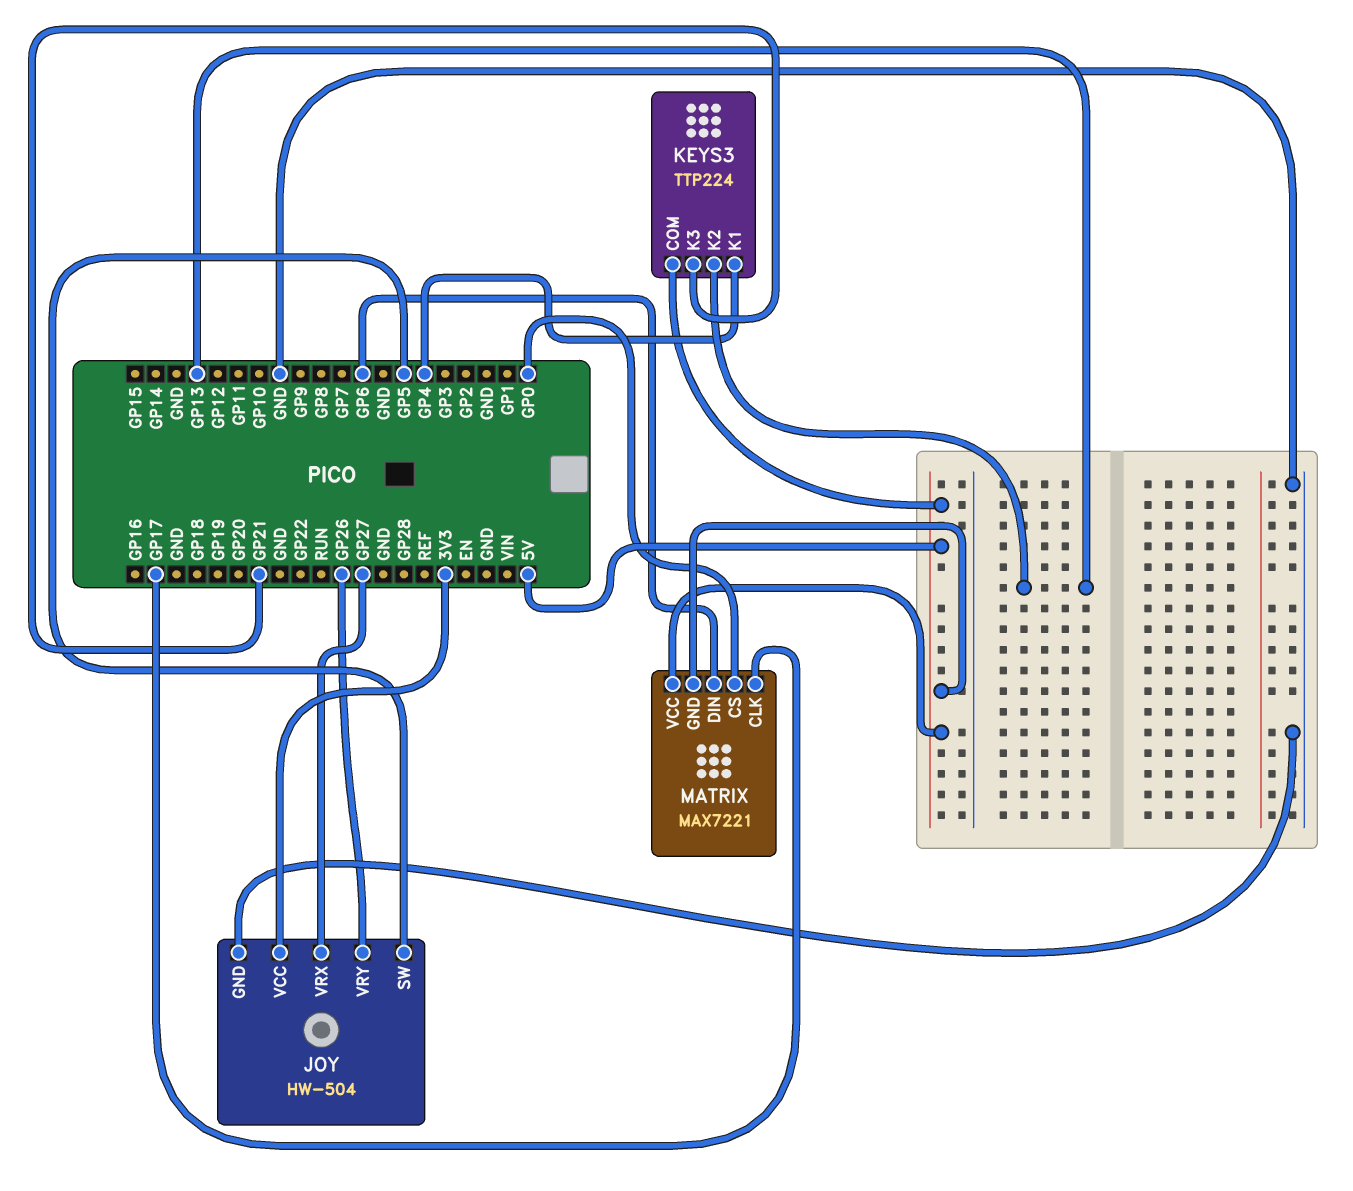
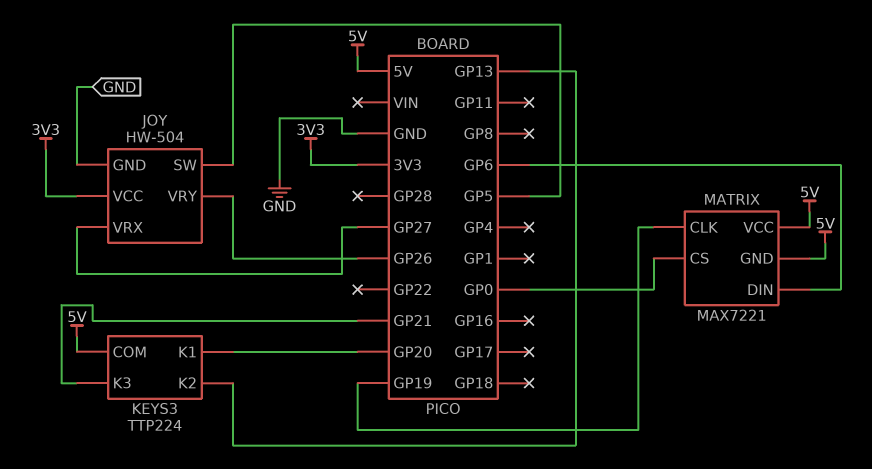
KEYS3 pin K1: GP4 -> GP20
MATRIX pin CLK: GP17 -> GP19

